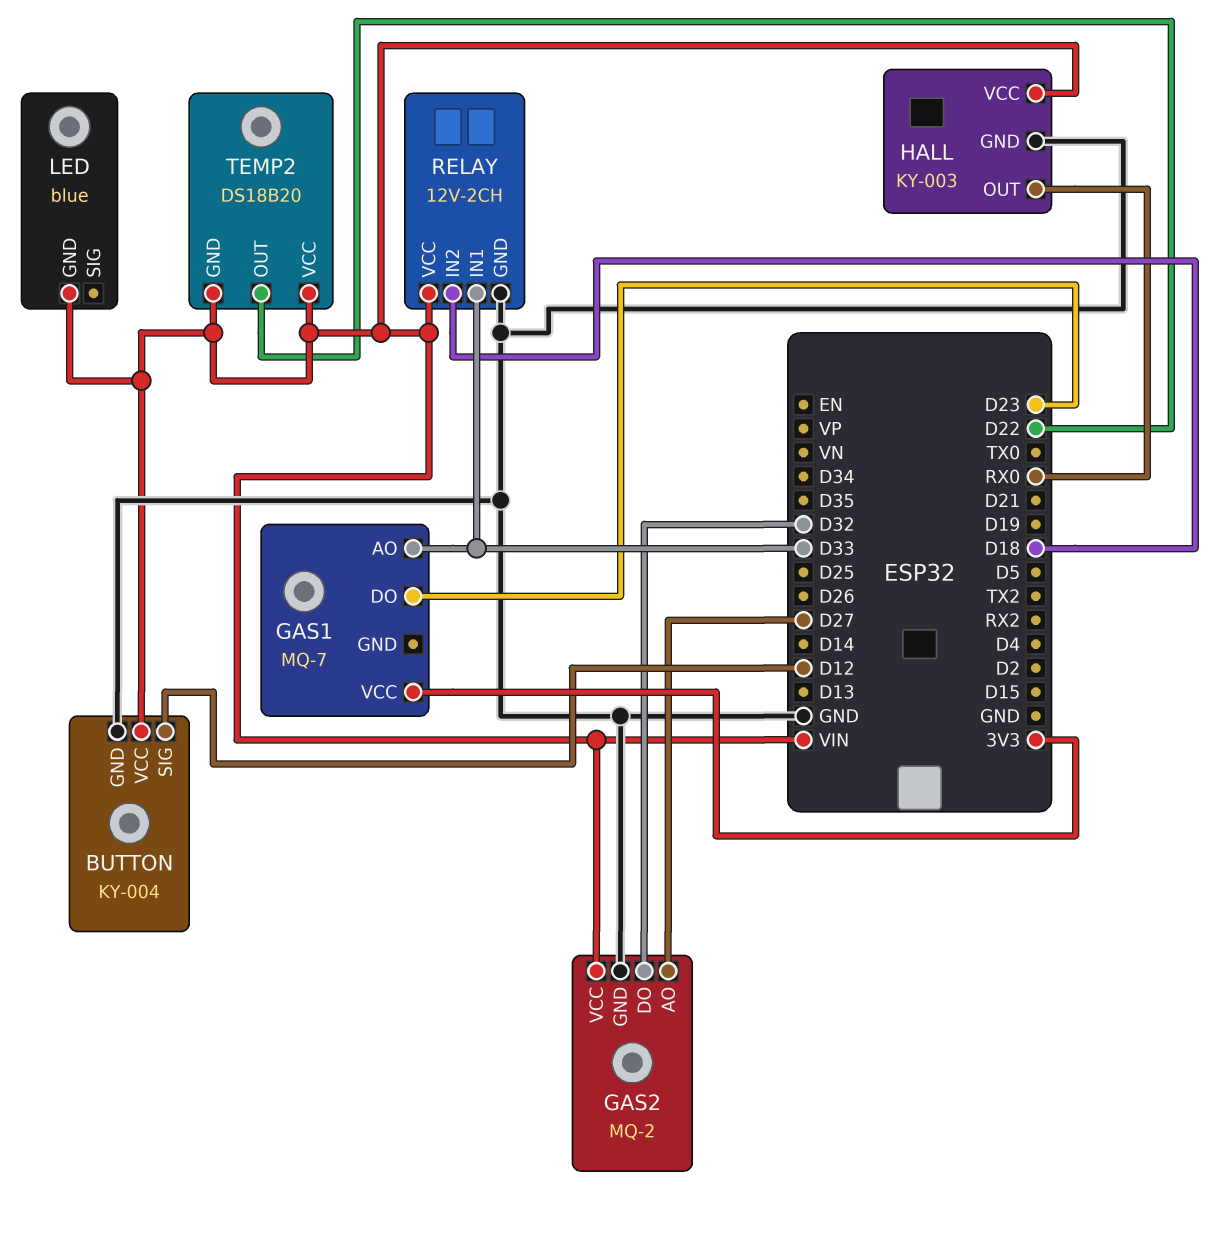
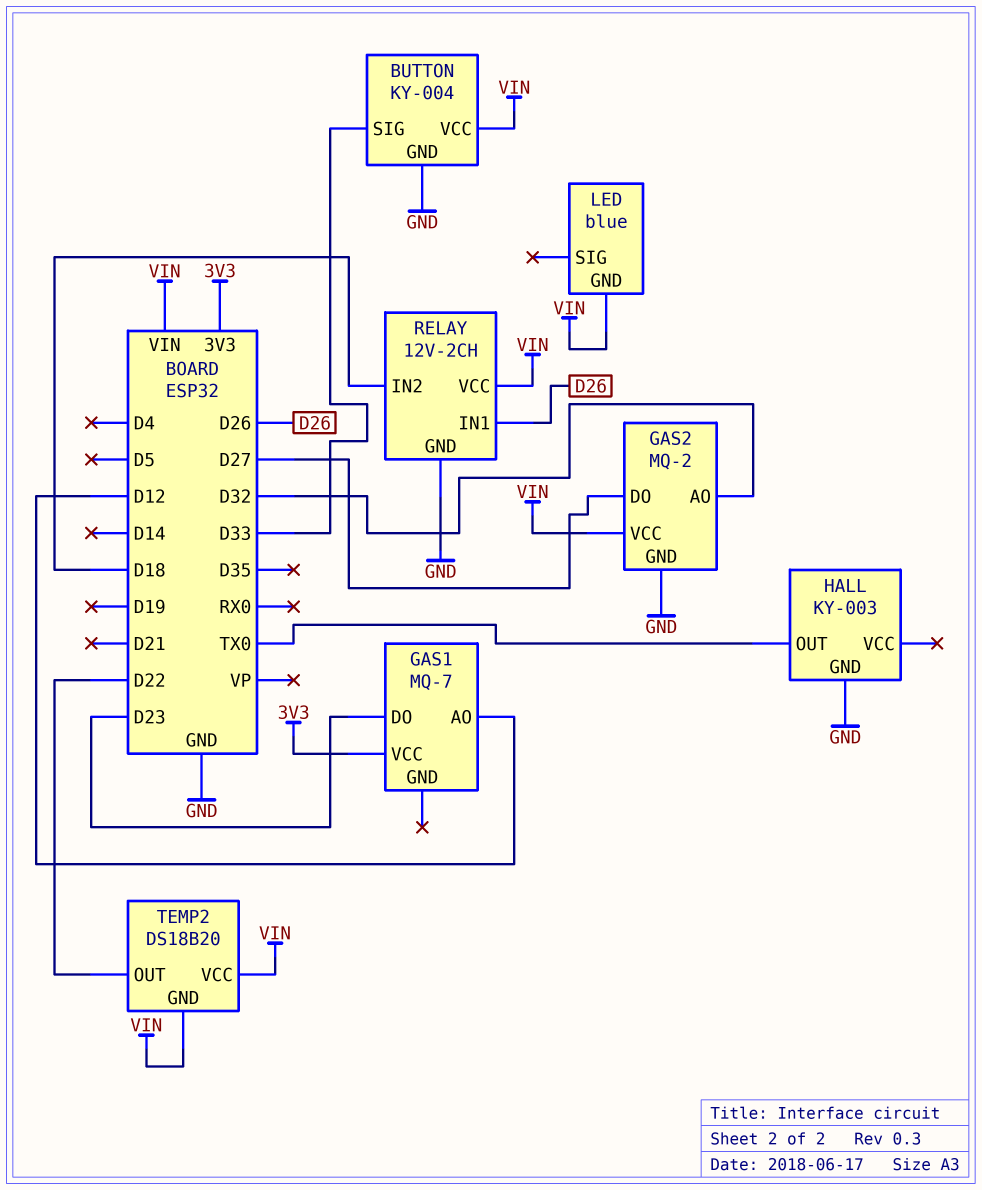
BUTTON pin SIG: D12 -> D33
GAS1 pin AO: D33 -> D12
GAS2 pin AO: D27 -> D32
GAS2 pin DO: D32 -> D27
HALL pin OUT: RX0 -> TX0
HALL pin VCC: VIN -> none
RELAY pin IN1: D33 -> D26

